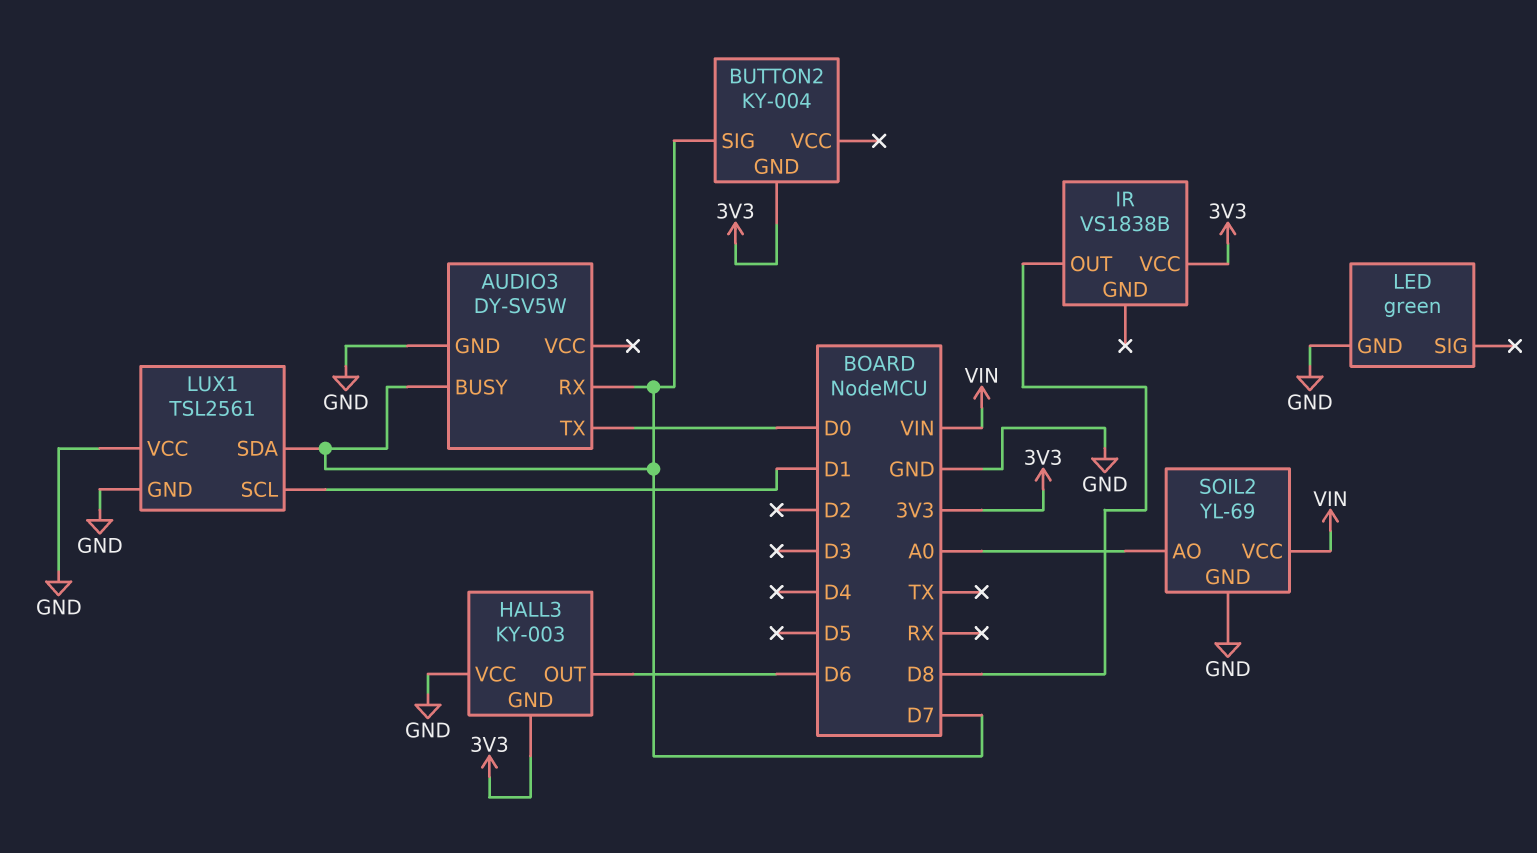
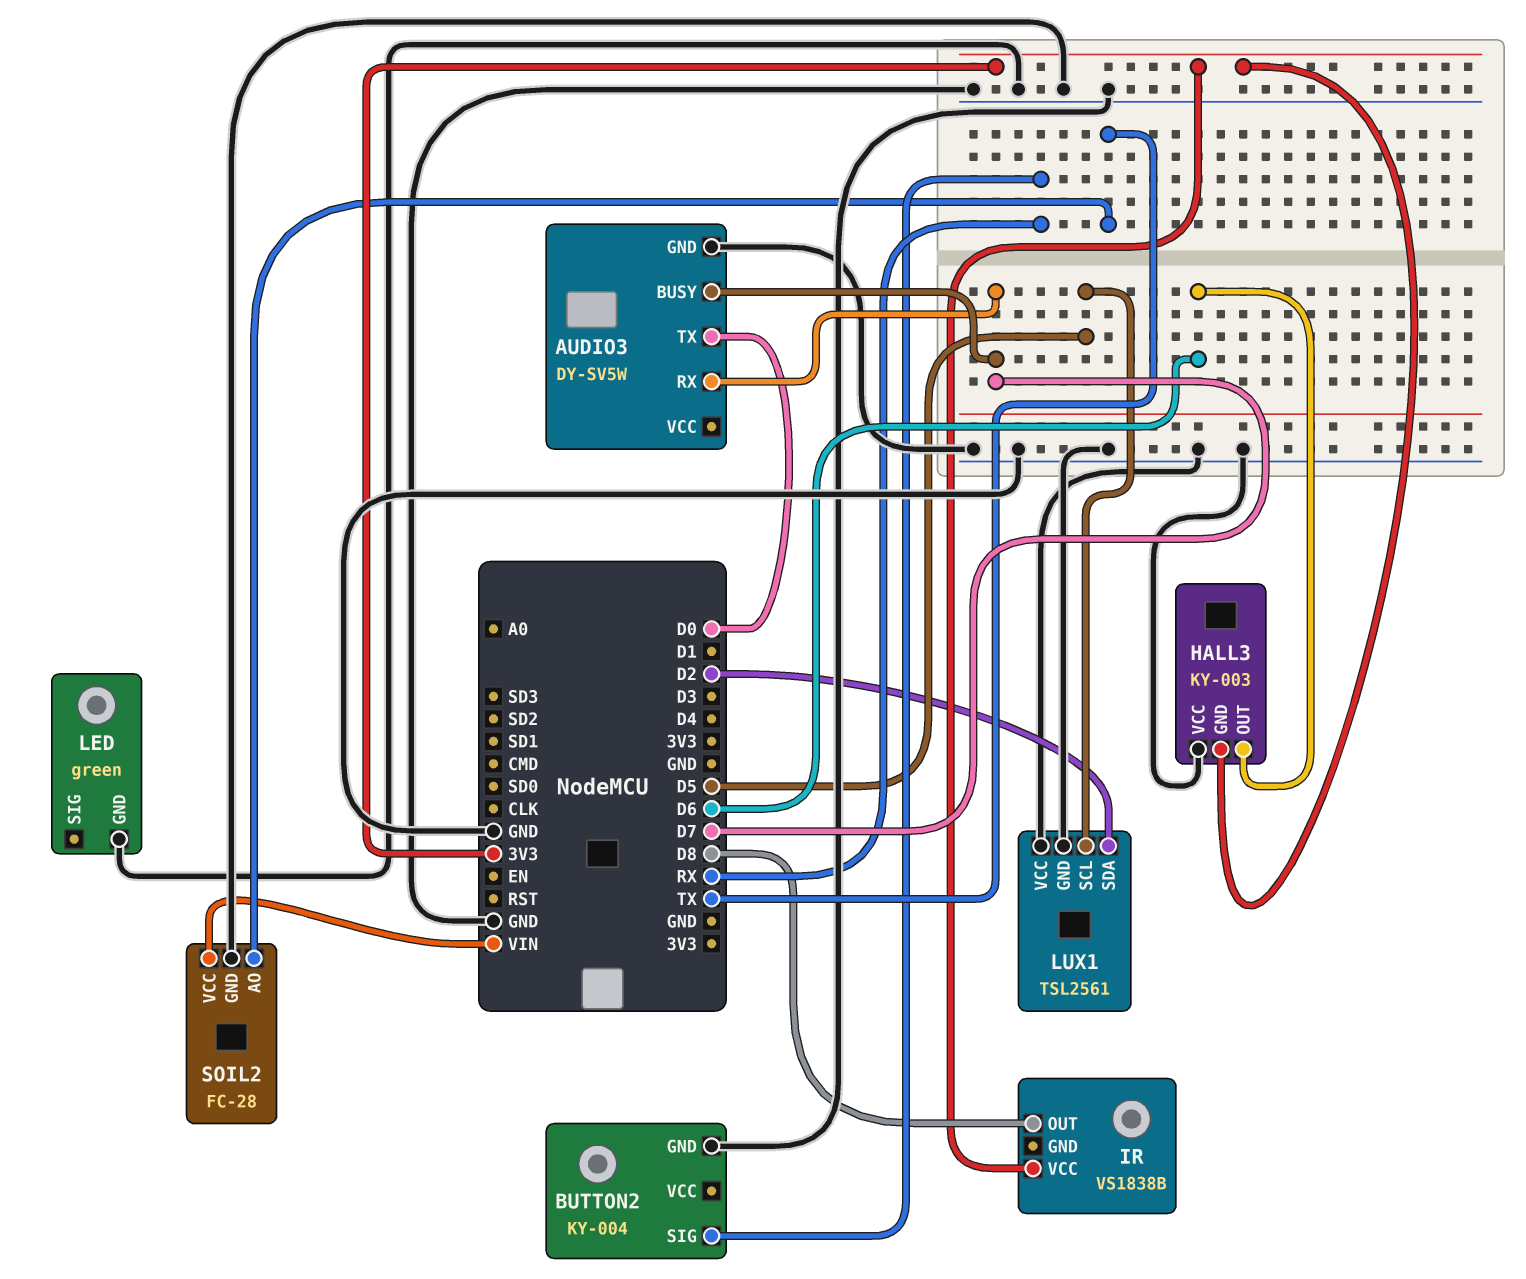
BUTTON2 pin GND: 3V3 -> GND
BUTTON2 pin SIG: D7 -> RX
LUX1 pin SCL: D1 -> D5
LUX1 pin SDA: D7 -> D2
SOIL2: YL-69 -> FC-28
SOIL2 pin AO: A0 -> TX

